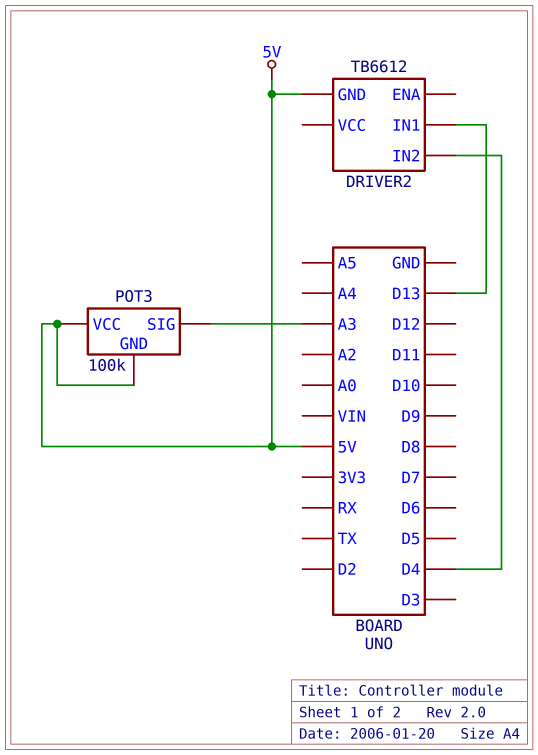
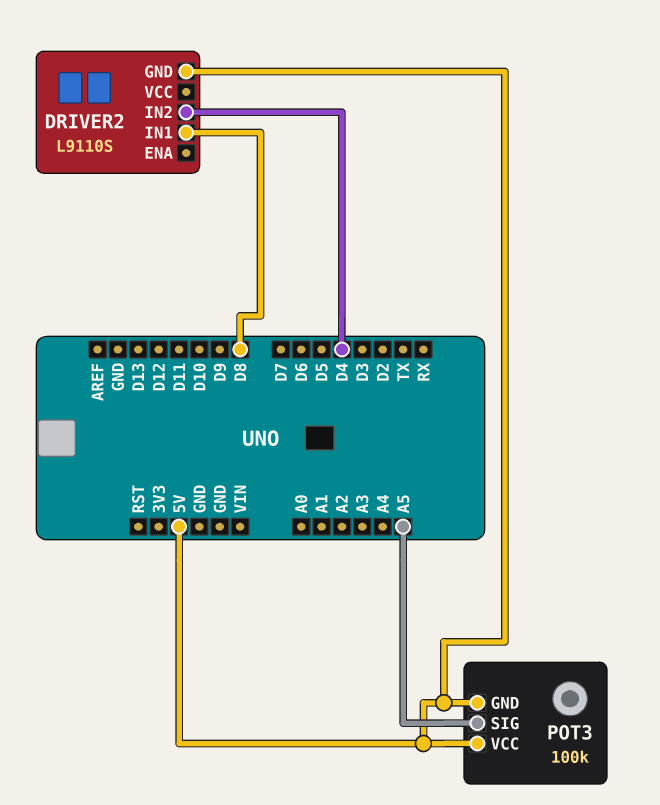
DRIVER2: TB6612 -> L9110S
DRIVER2 pin IN1: D13 -> D8
POT3 pin SIG: A3 -> A5

